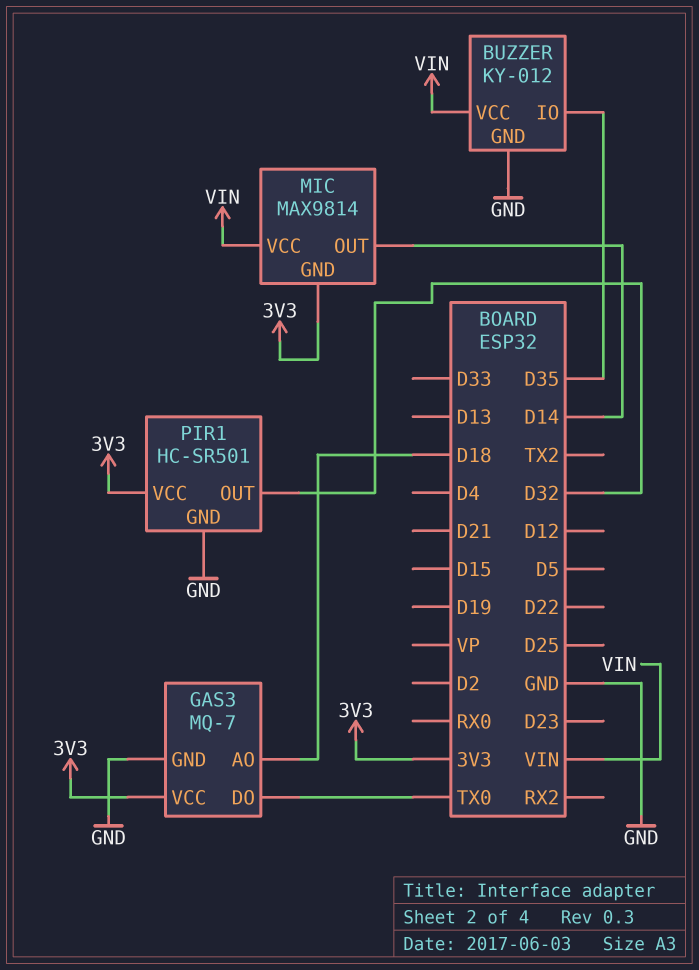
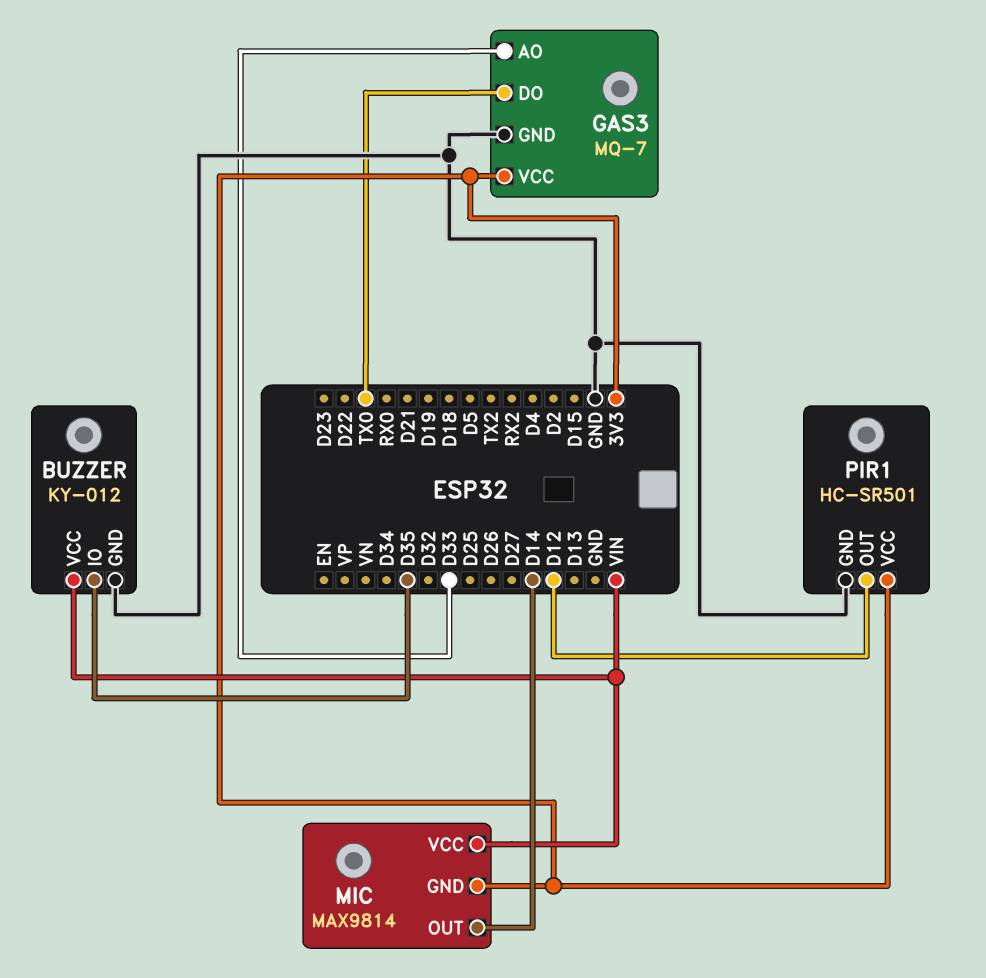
GAS3 pin AO: D18 -> D33
PIR1 pin OUT: D32 -> D12

